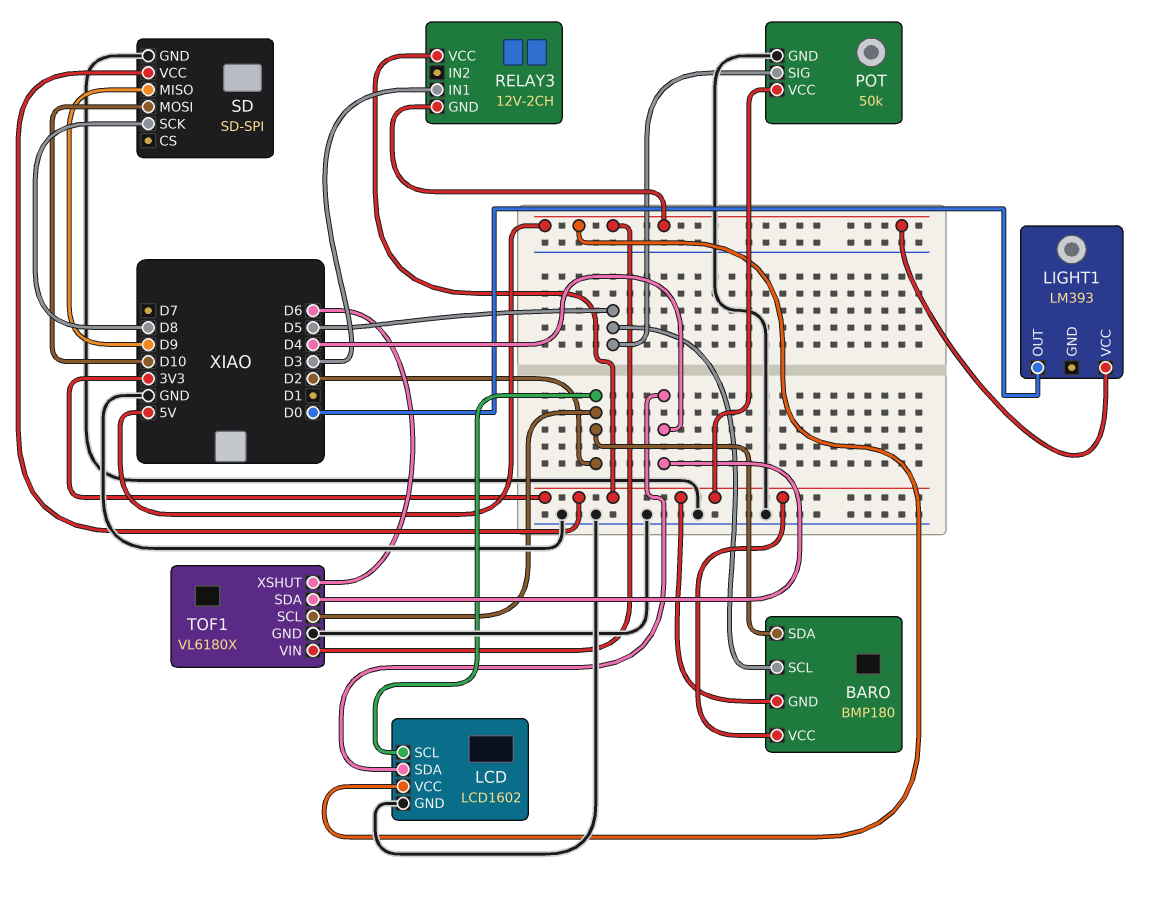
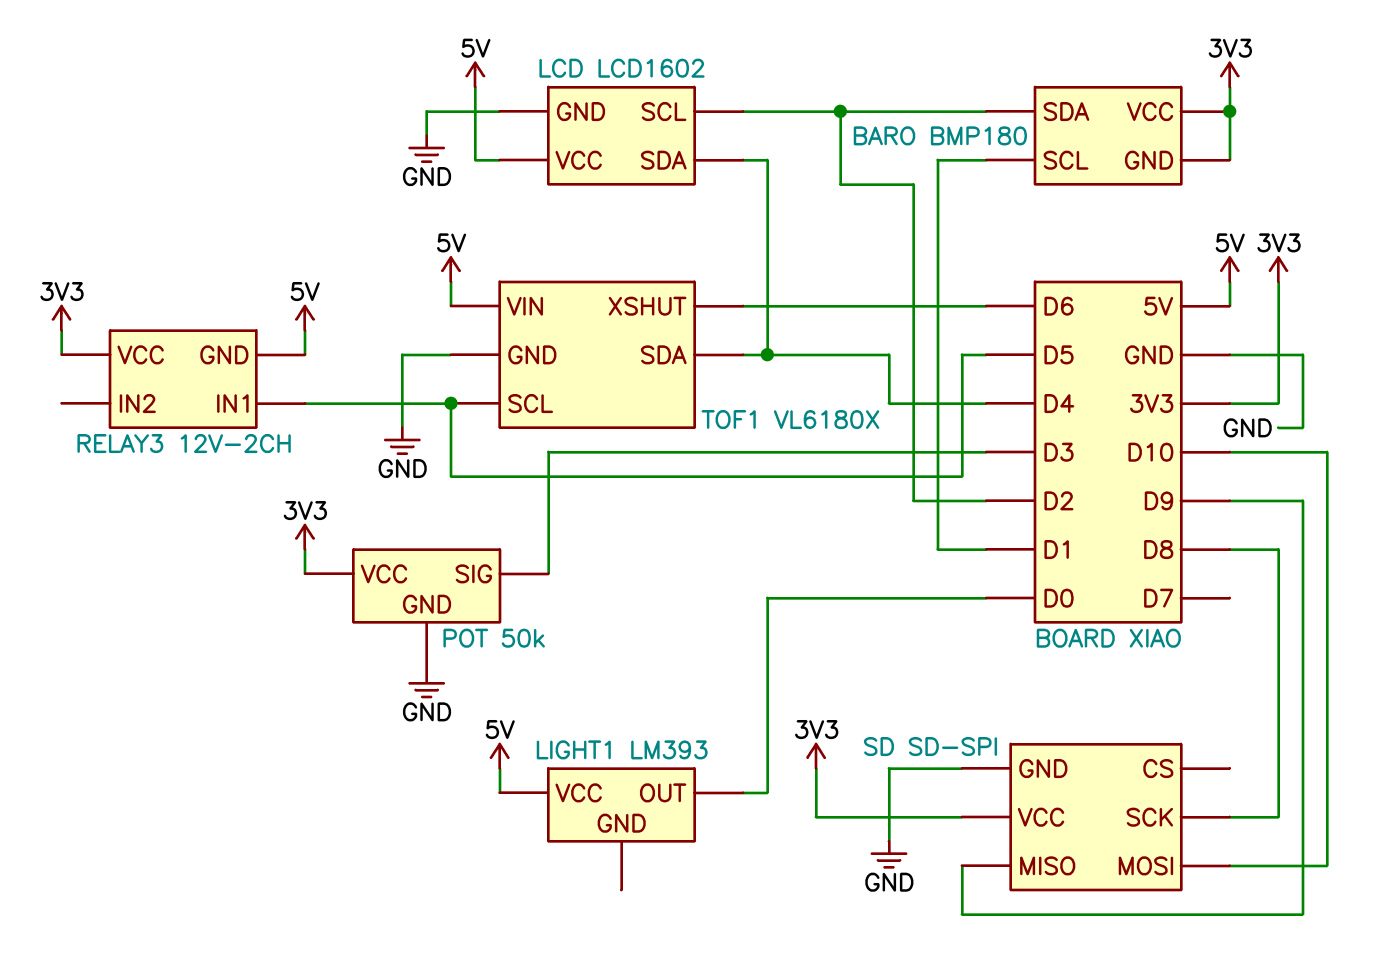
BARO pin SCL: D5 -> D1
POT pin SIG: D5 -> D3
RELAY3 pin IN1: D3 -> D5
TOF1 pin SCL: D2 -> D5

